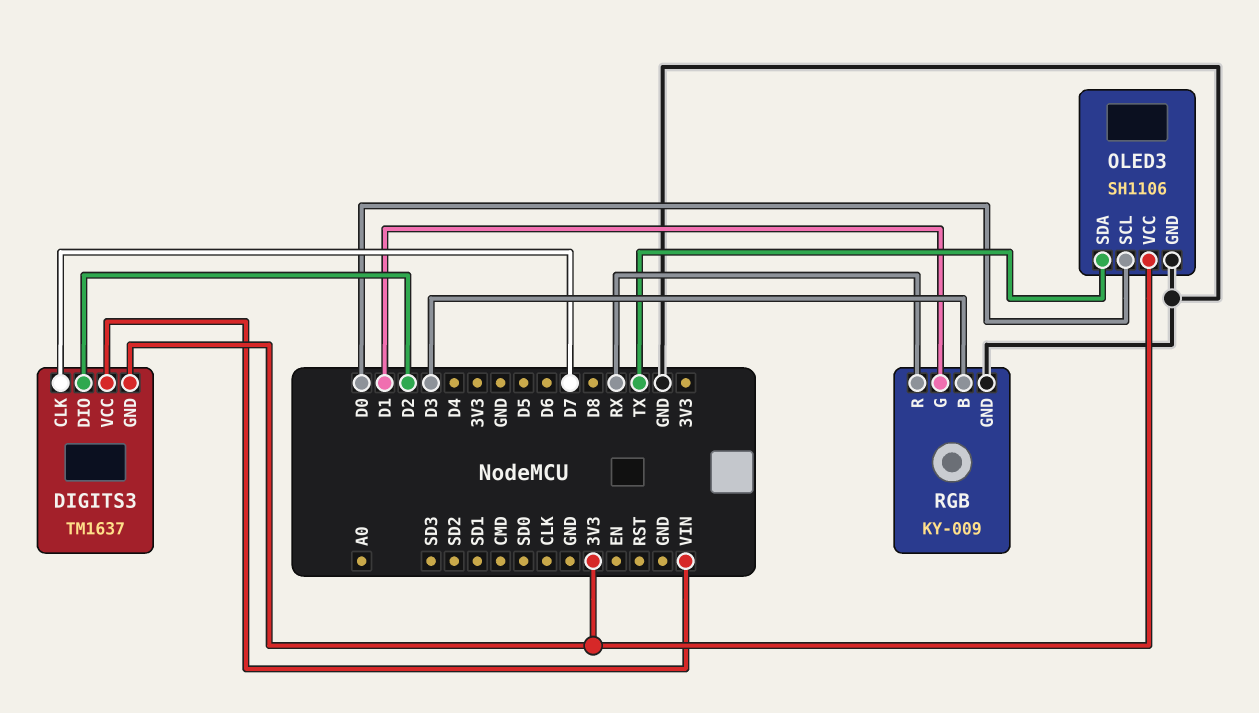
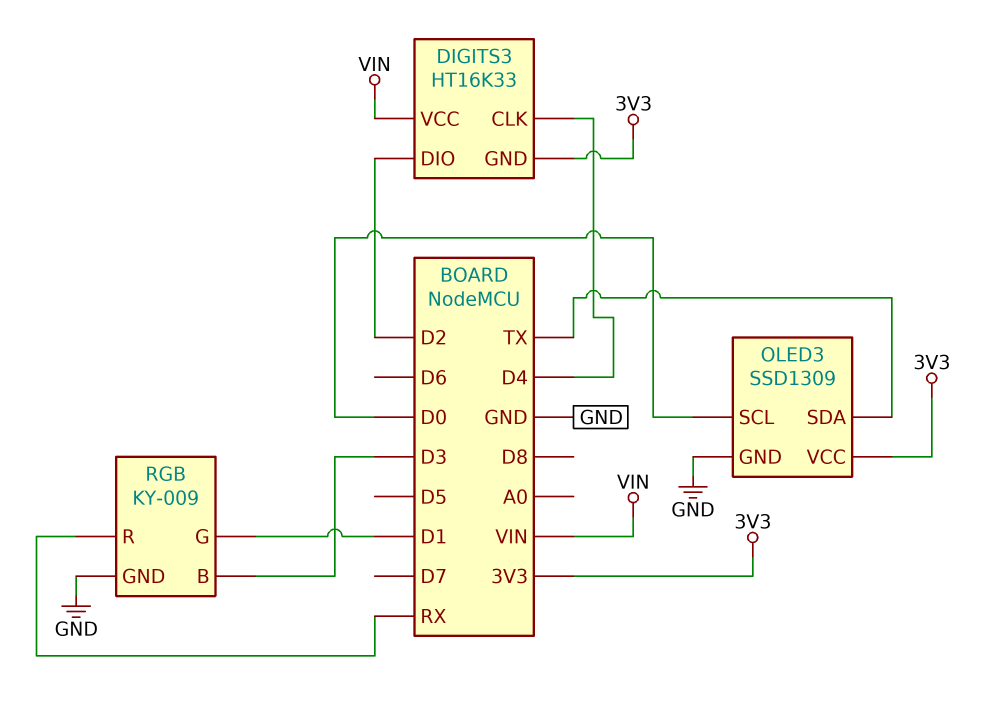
DIGITS3: TM1637 -> HT16K33
DIGITS3 pin CLK: D7 -> D4
OLED3: SH1106 -> SSD1309

